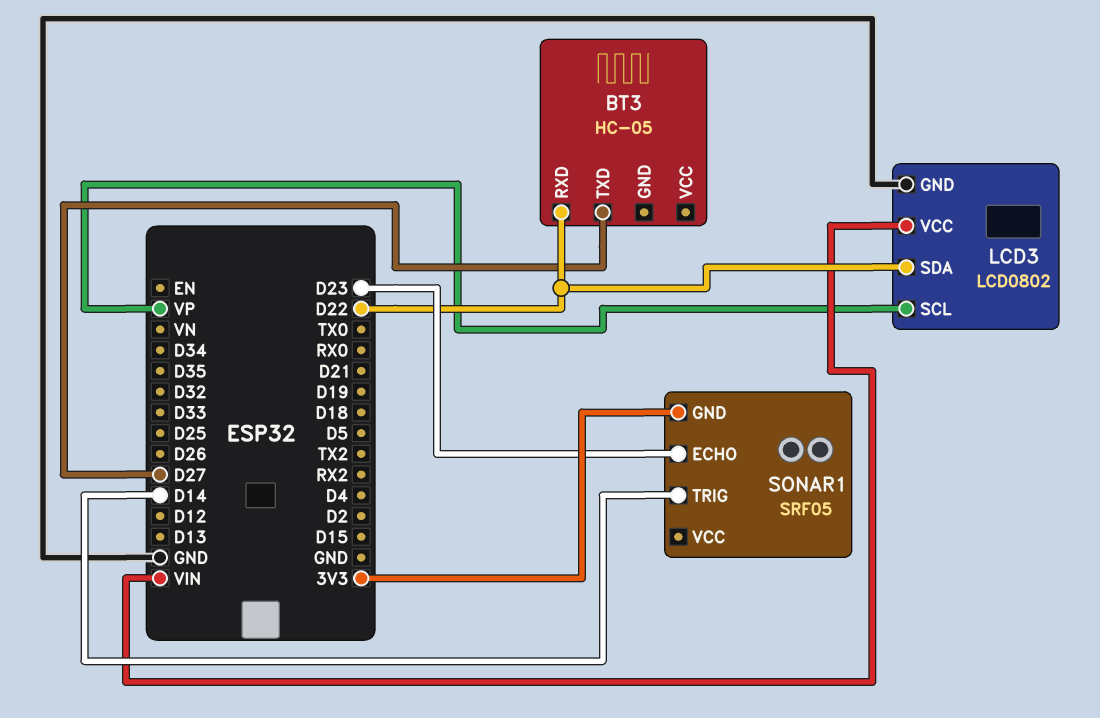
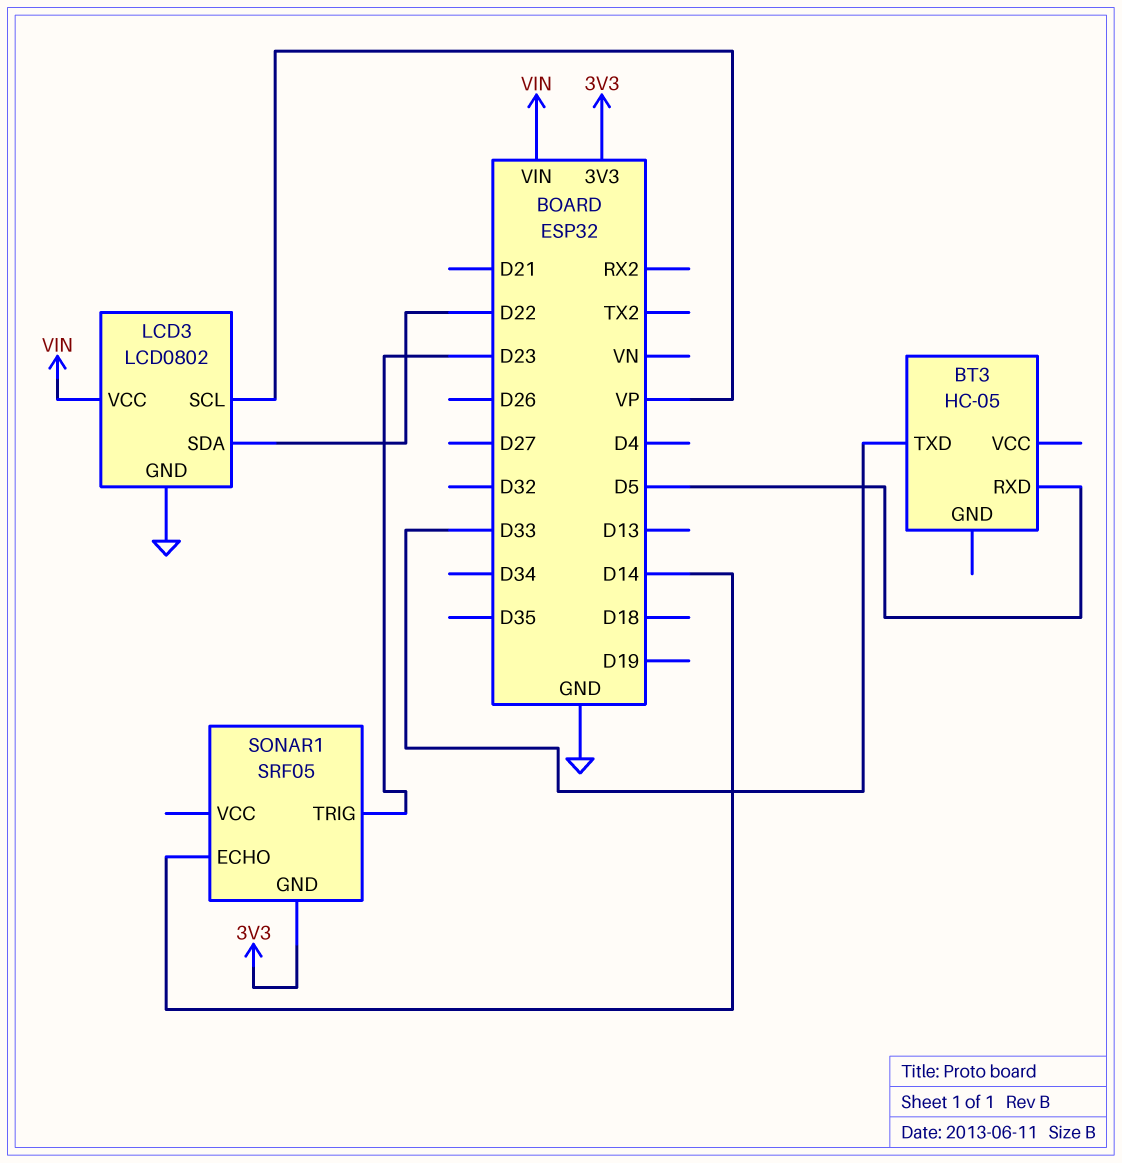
BT3 pin RXD: D22 -> D5
BT3 pin TXD: D27 -> D33
SONAR1 pin ECHO: D23 -> D14
SONAR1 pin TRIG: D14 -> D23

